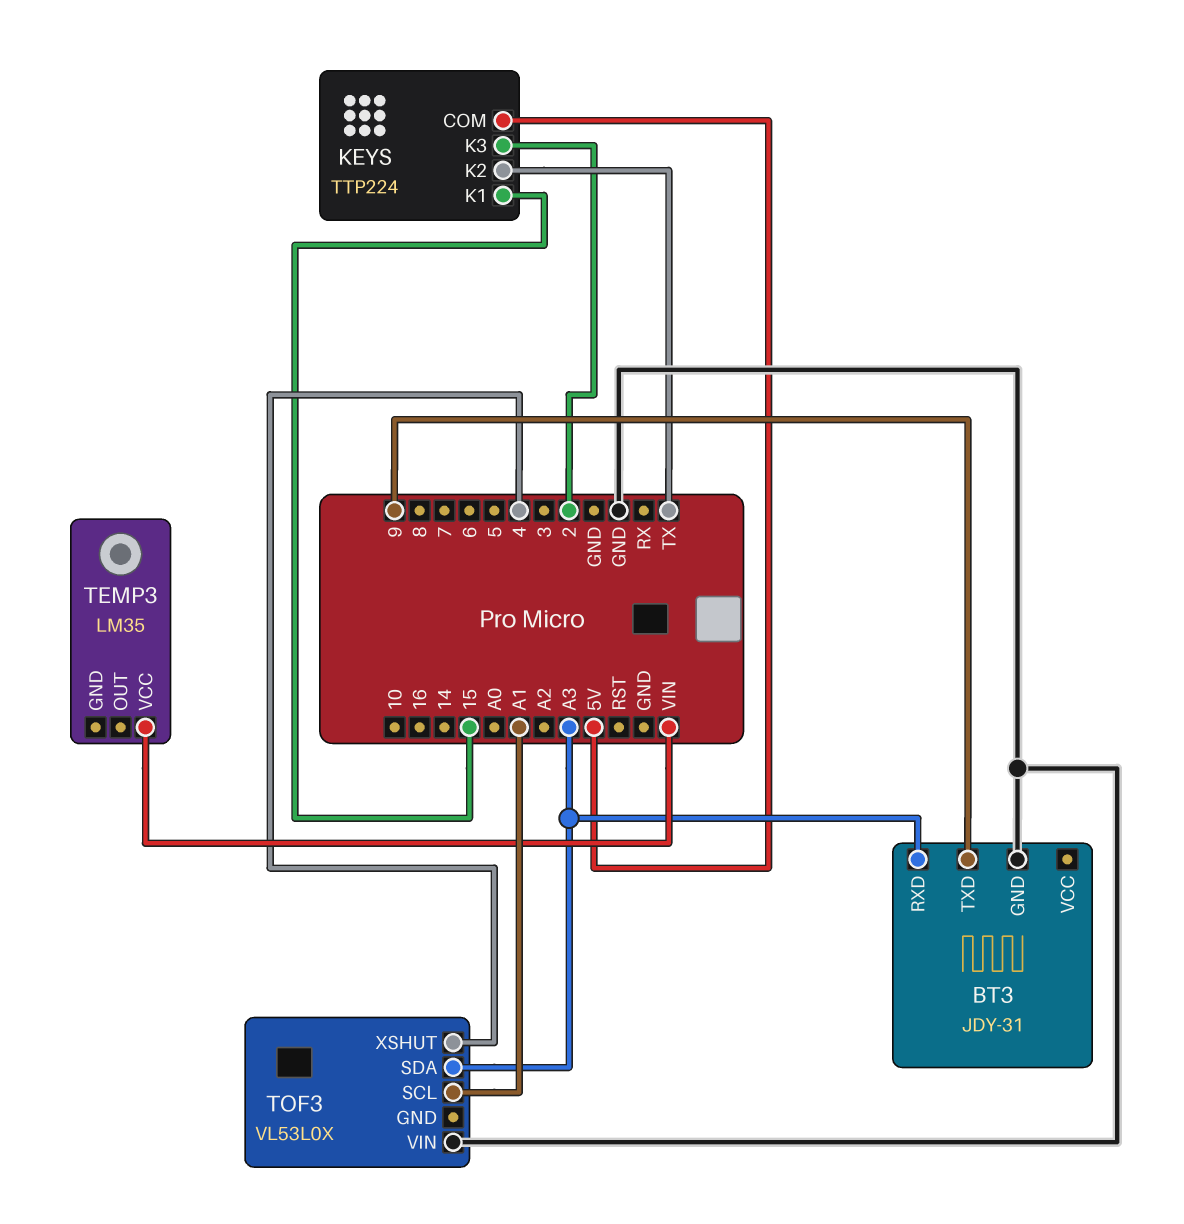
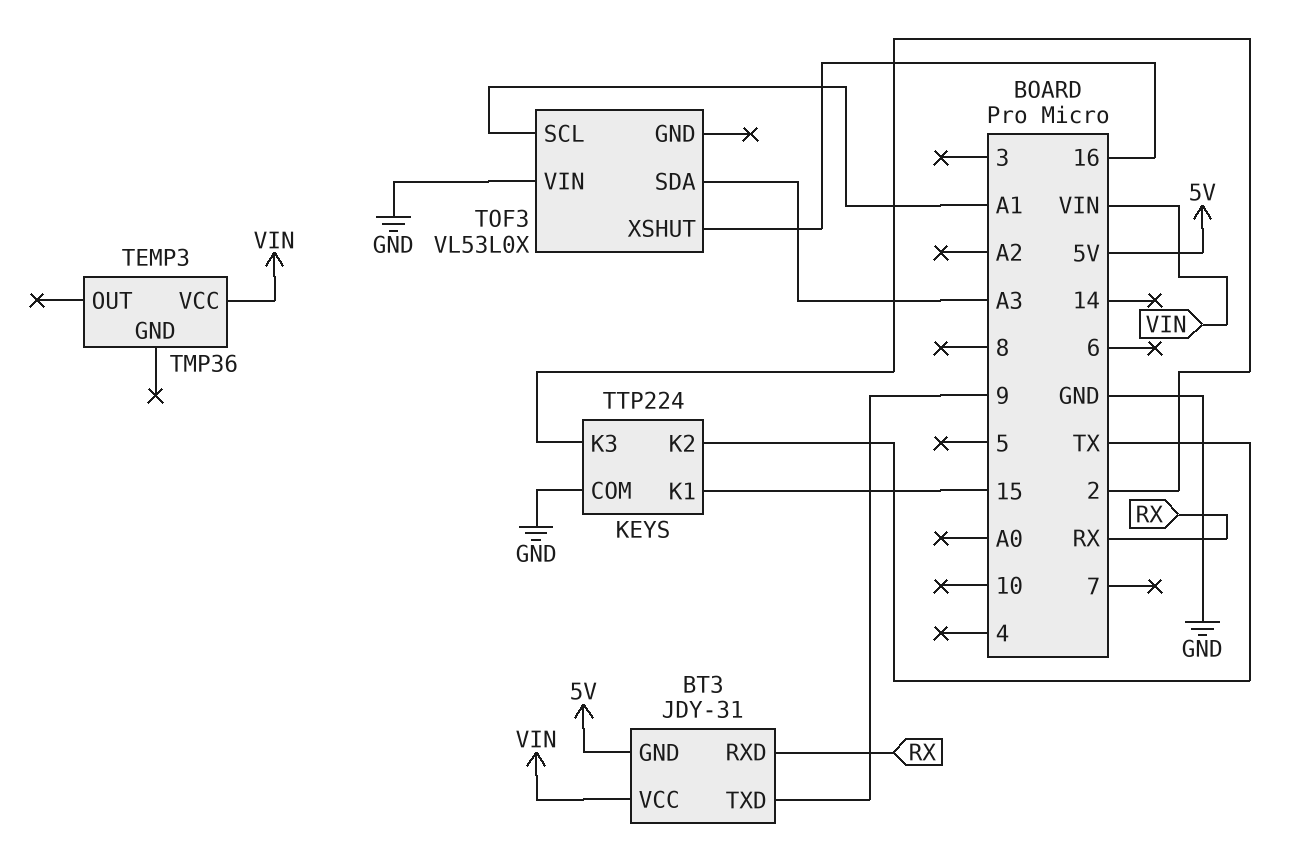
BT3 pin GND: GND -> 5V
BT3 pin RXD: A3 -> RX
BT3 pin VCC: none -> VIN
KEYS pin COM: 5V -> GND
TEMP3: LM35 -> TMP36
TOF3 pin XSHUT: 4 -> 16

